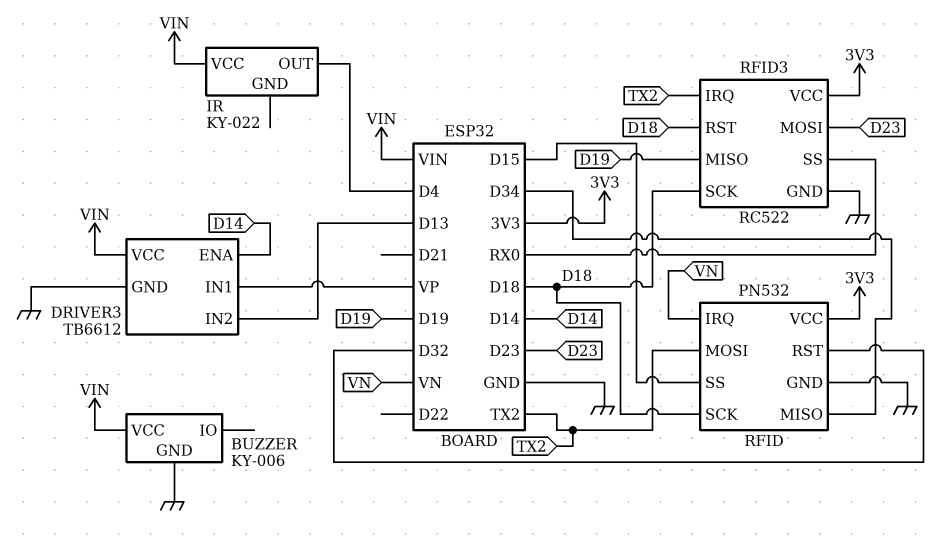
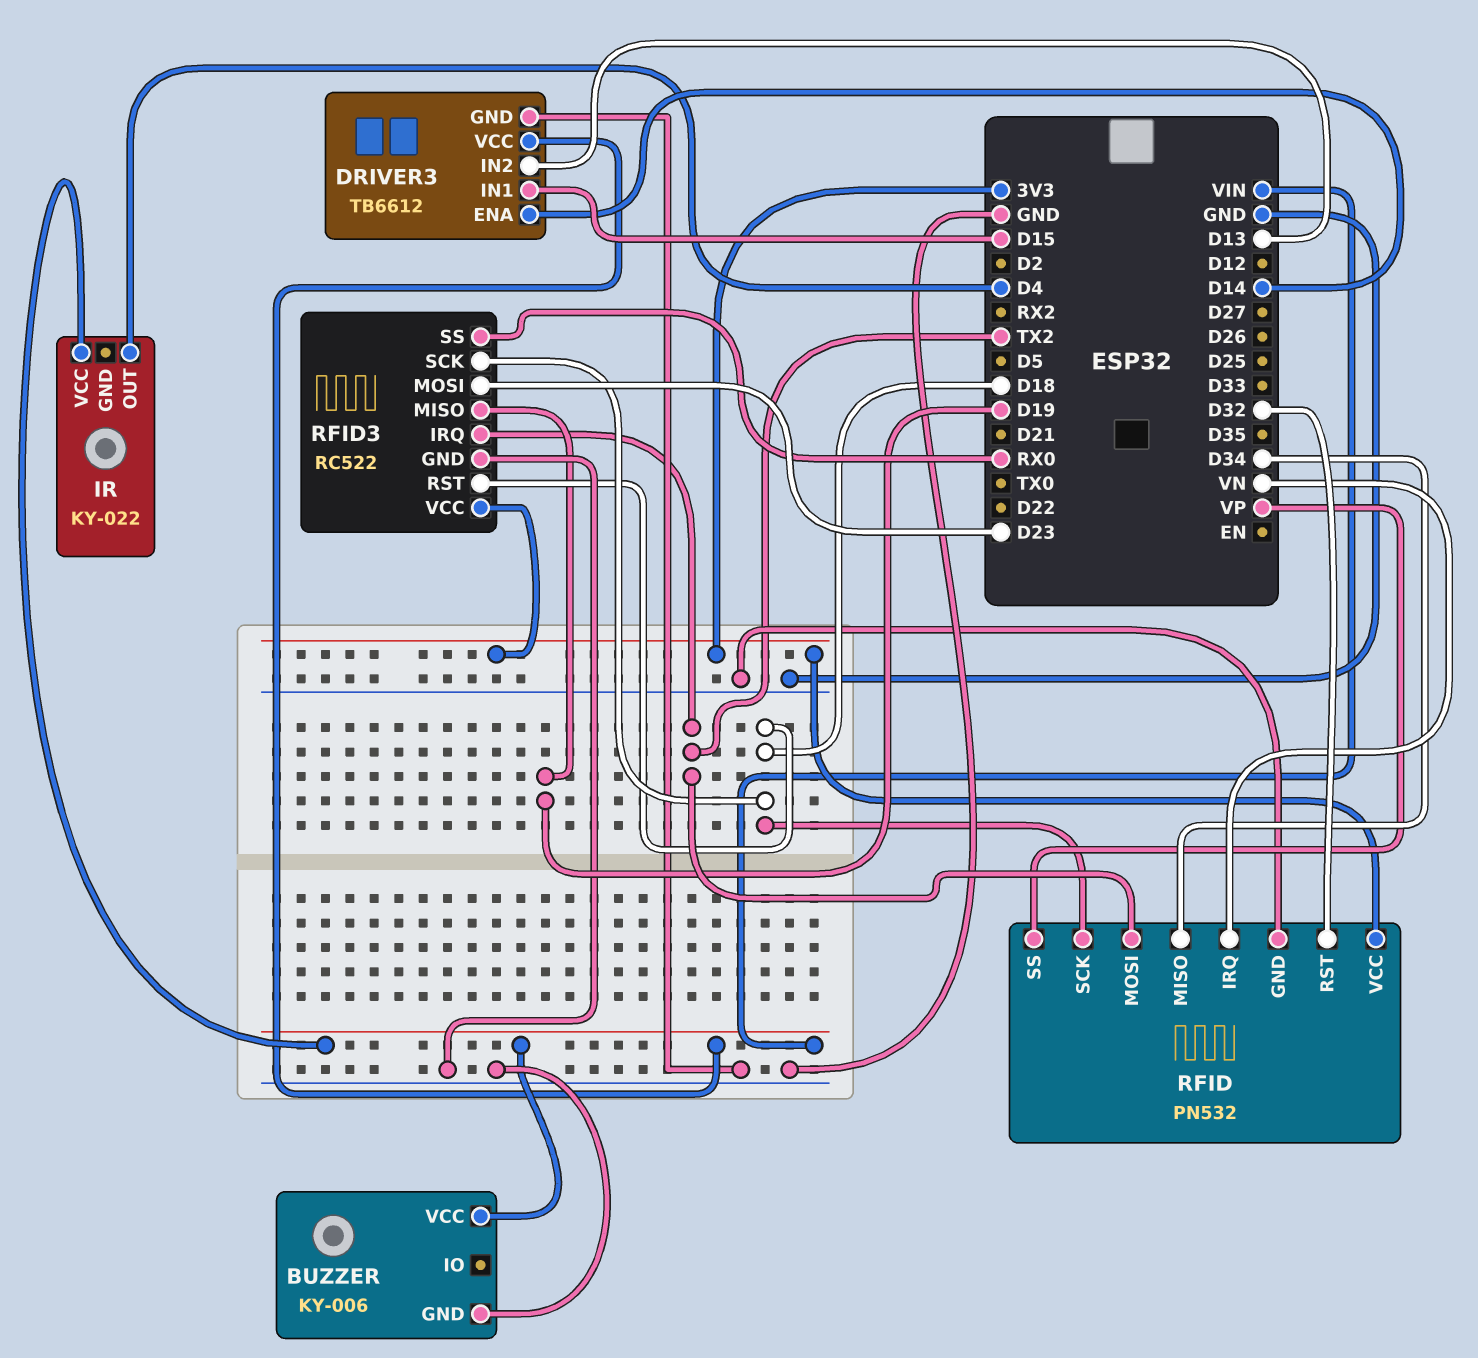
DRIVER3 pin IN1: VP -> D15
RFID pin SS: D15 -> VP

